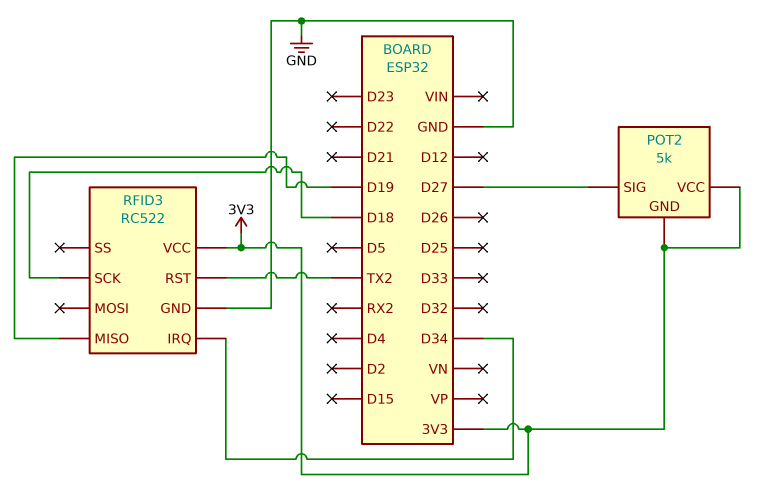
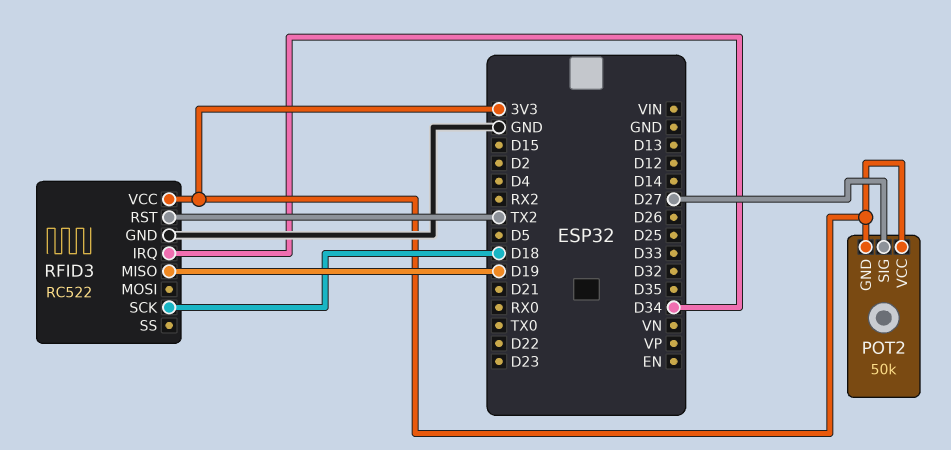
POT2: 5k -> 50k

